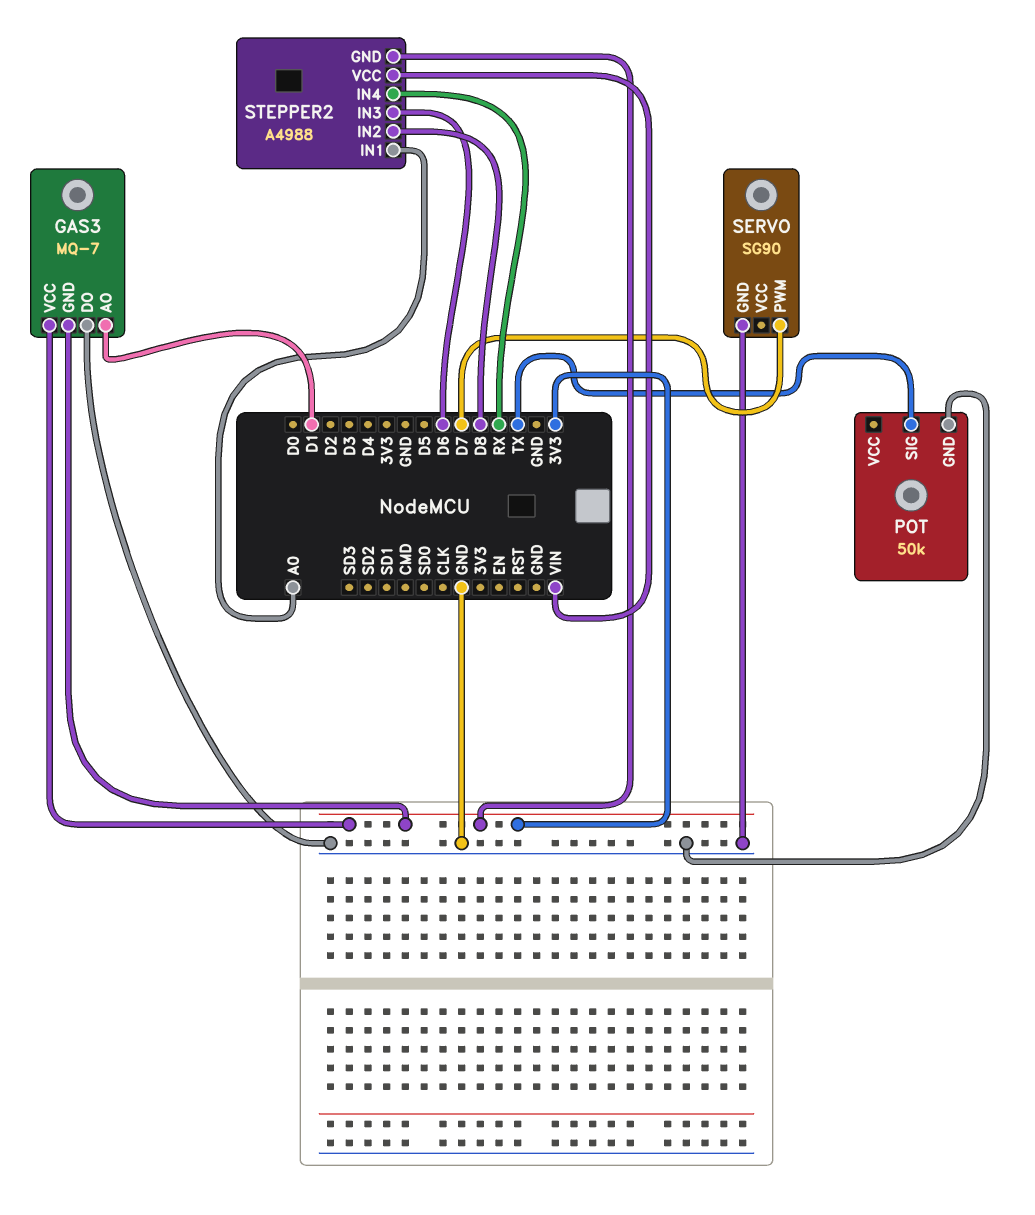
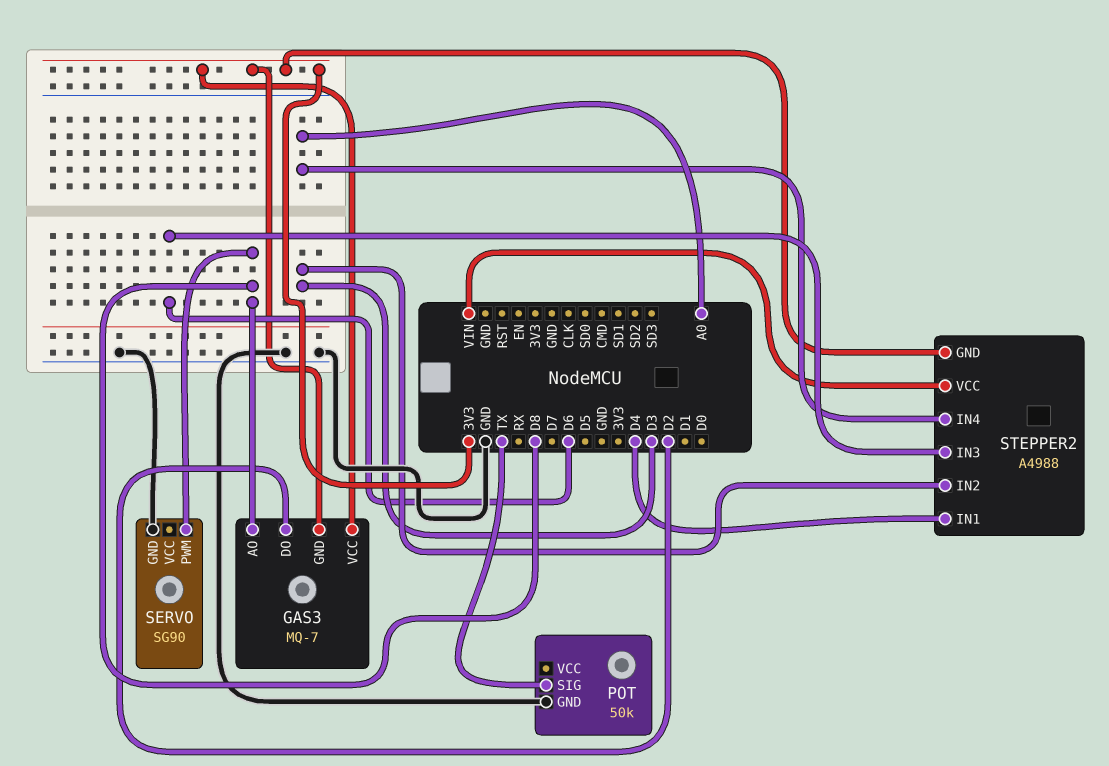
GAS3 pin AO: D1 -> D8
GAS3 pin DO: GND -> D2
SERVO pin PWM: D7 -> D8
STEPPER2 pin IN1: A0 -> D4
STEPPER2 pin IN2: D8 -> D3
STEPPER2 pin IN4: RX -> A0

